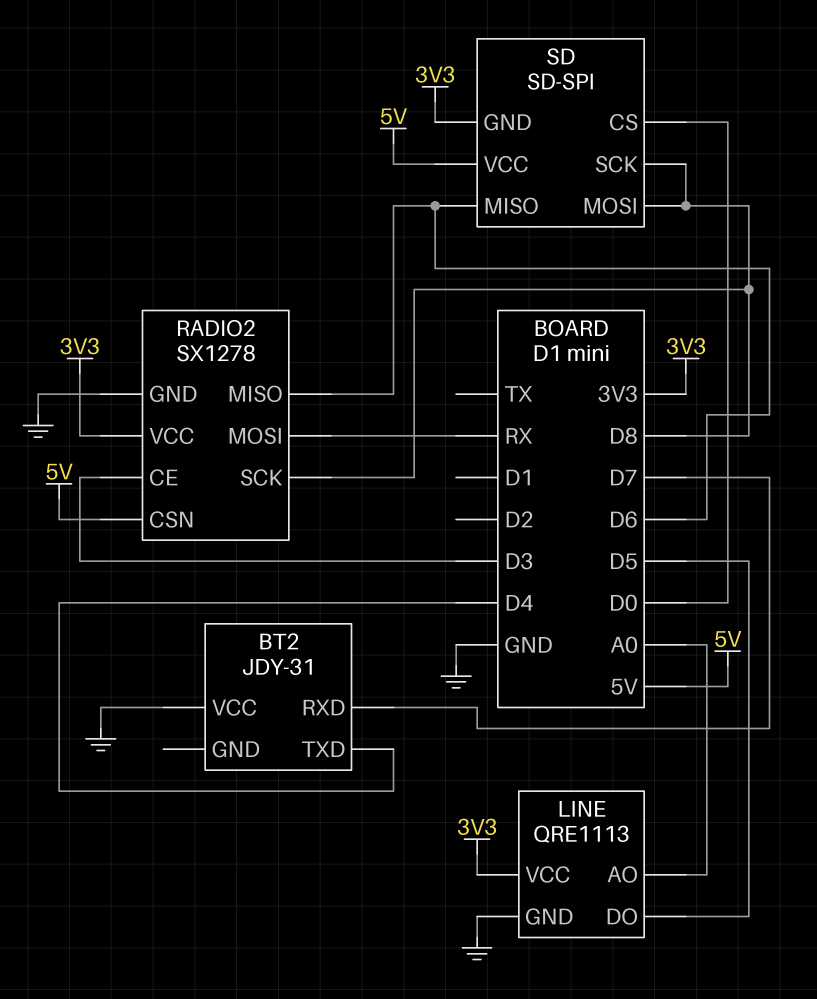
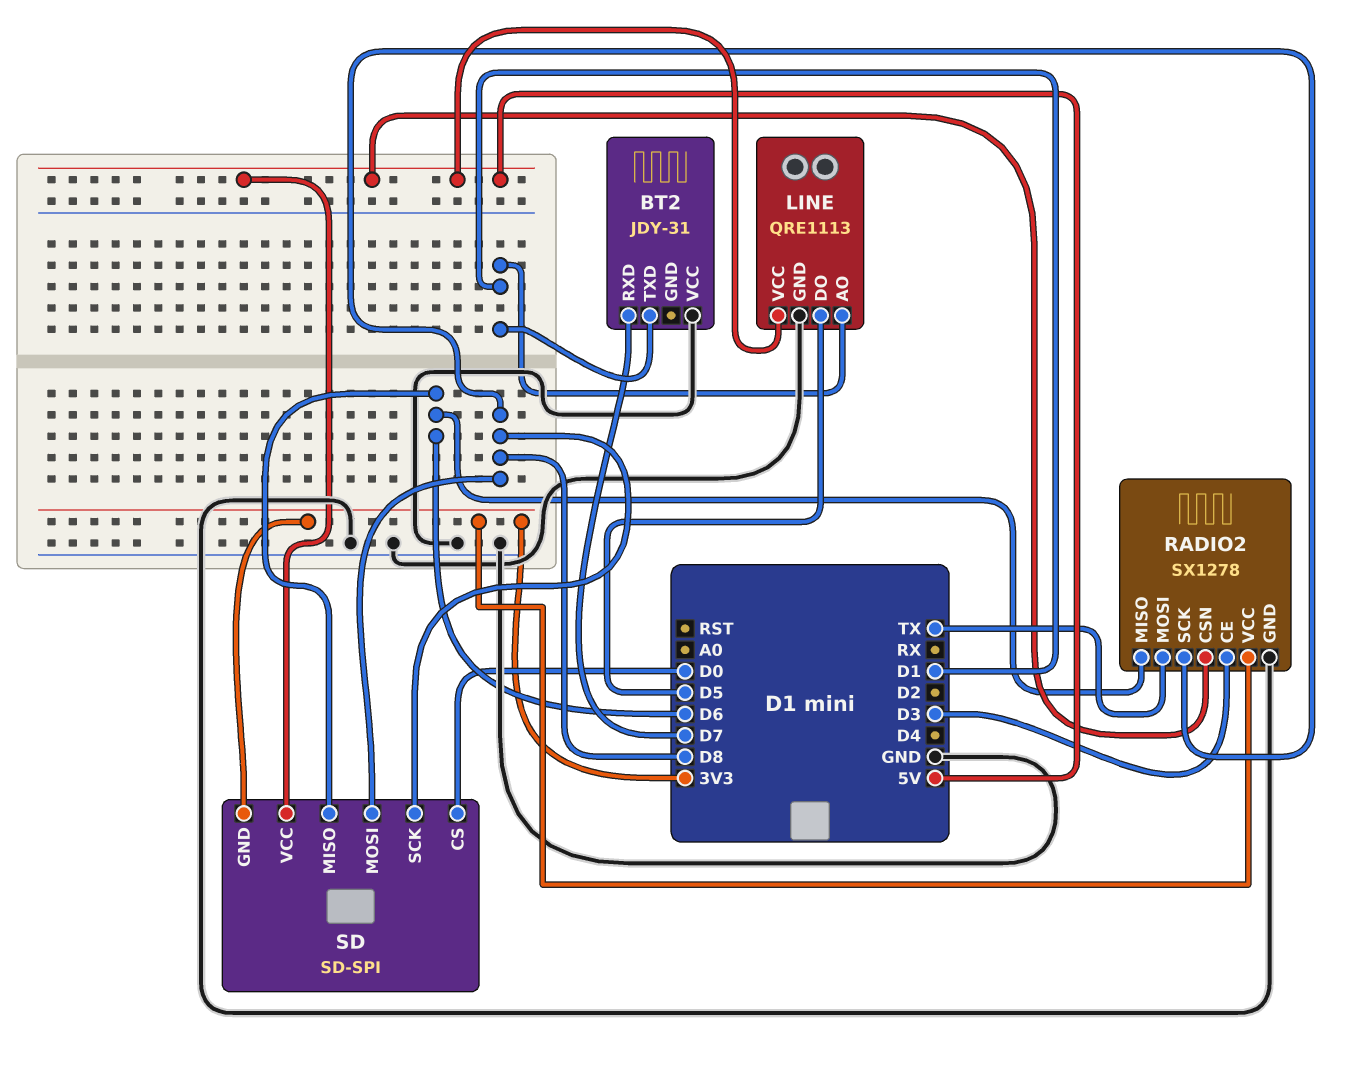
BT2 pin TXD: D4 -> D1
LINE pin AO: A0 -> D1
LINE pin VCC: 3V3 -> 5V
RADIO2 pin MOSI: RX -> TX

